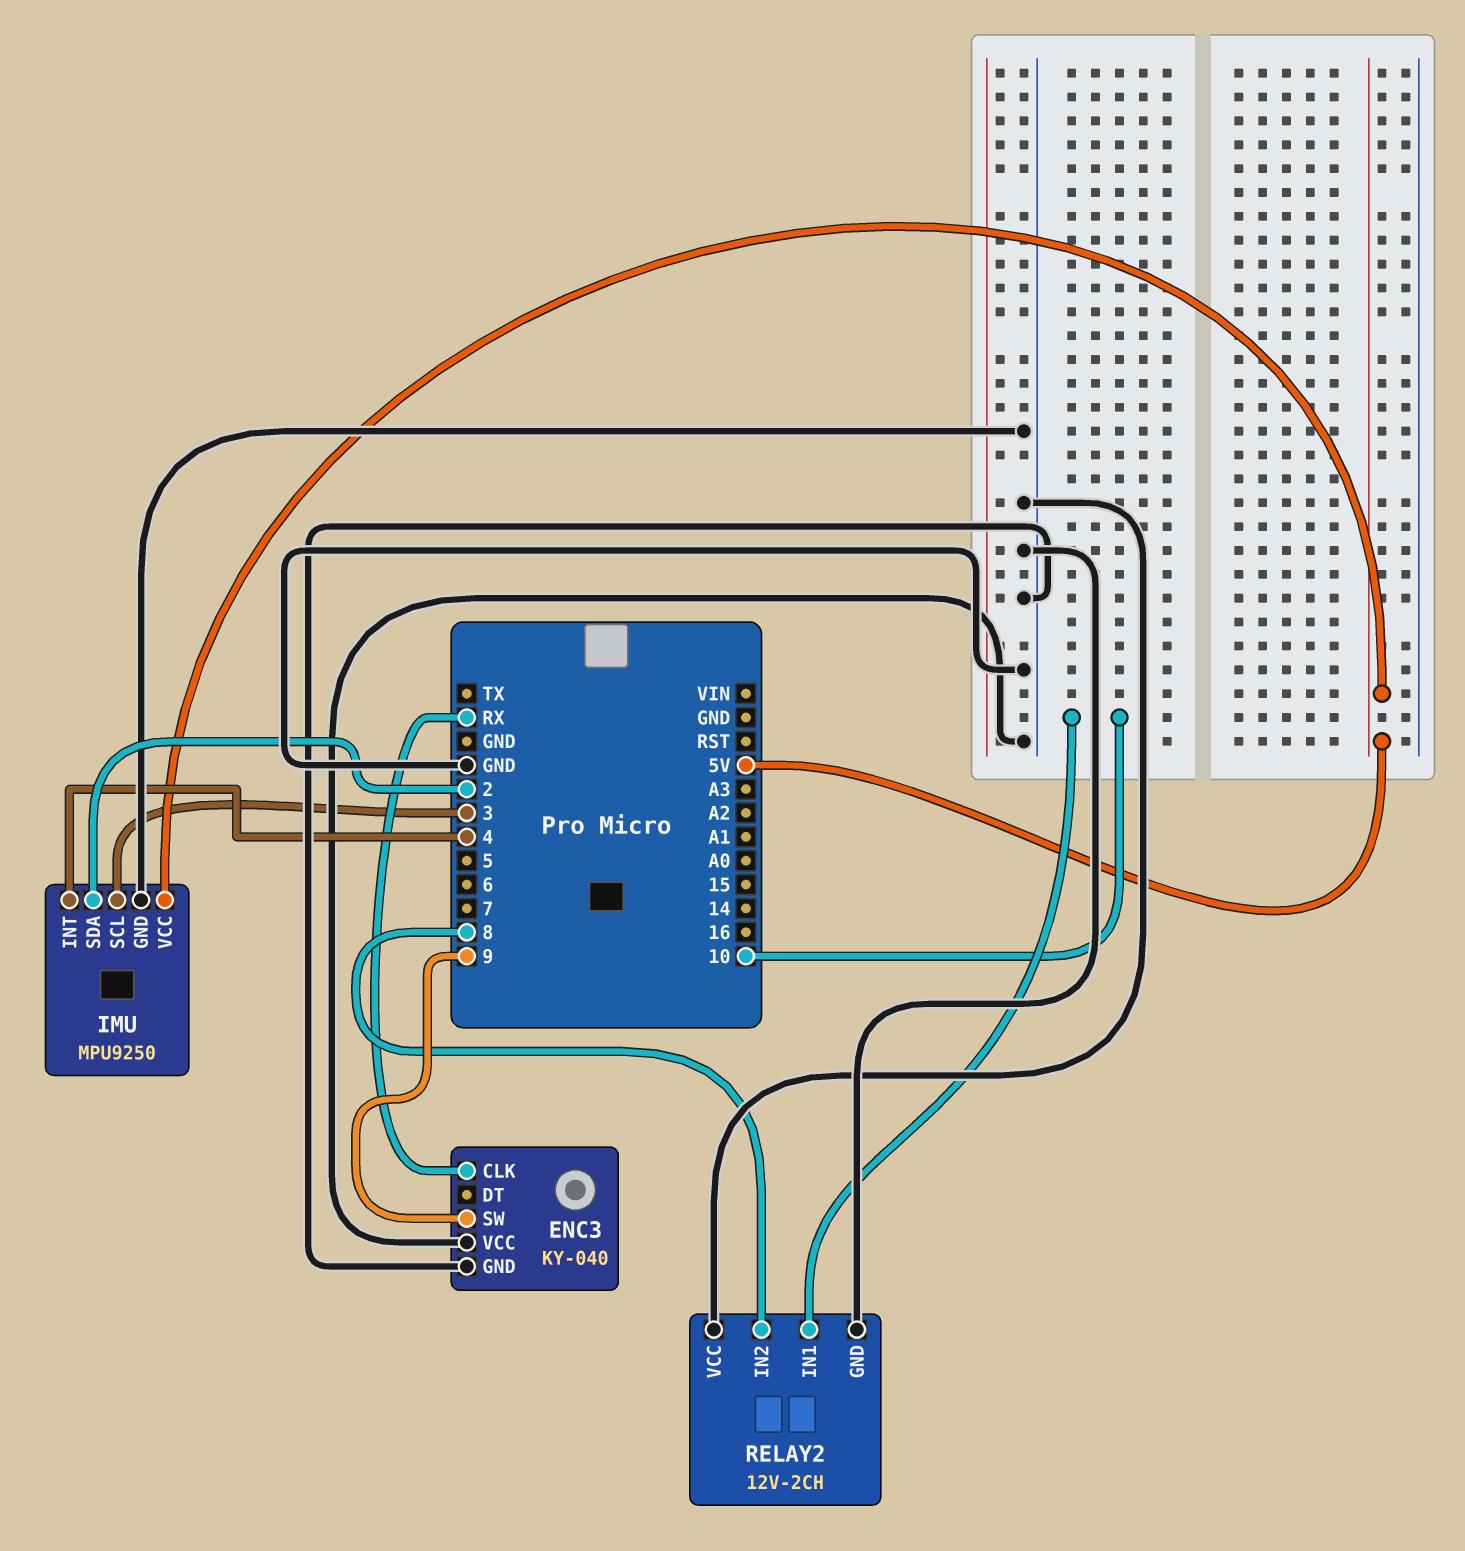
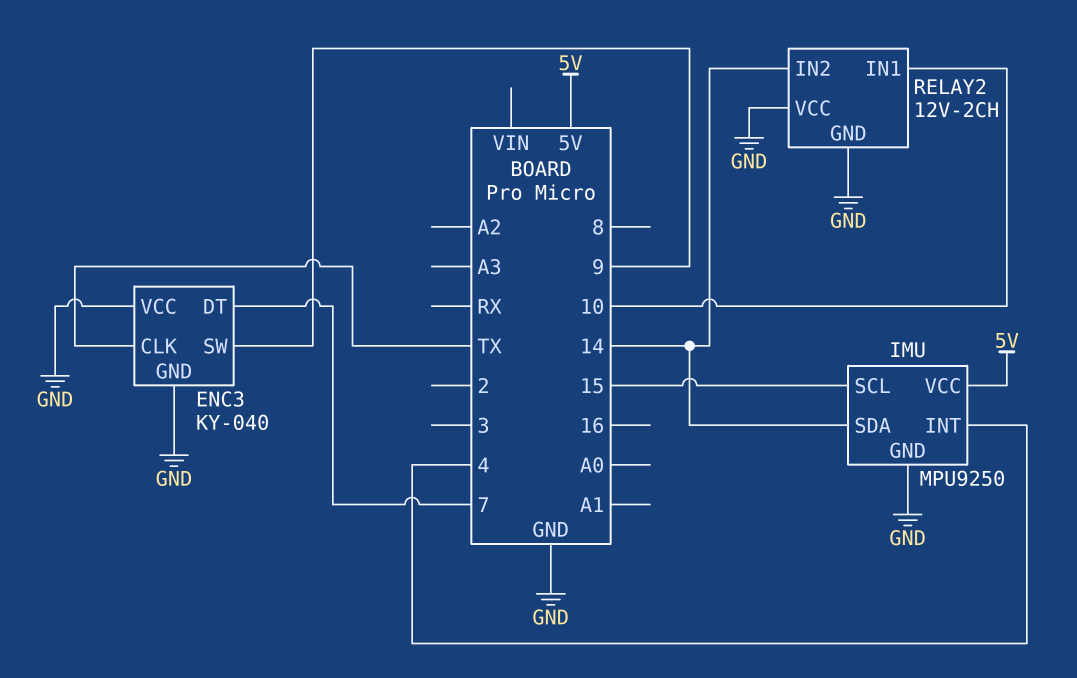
ENC3 pin CLK: RX -> TX
ENC3 pin DT: none -> 7
IMU pin SCL: 3 -> 15
IMU pin SDA: 2 -> 14
RELAY2 pin IN2: 8 -> 14

